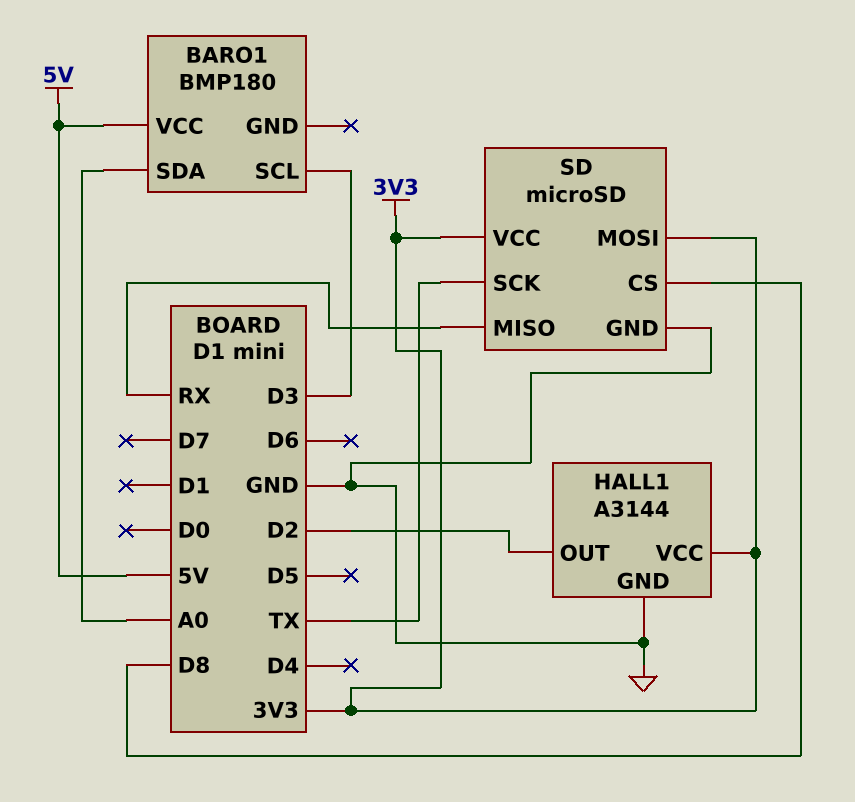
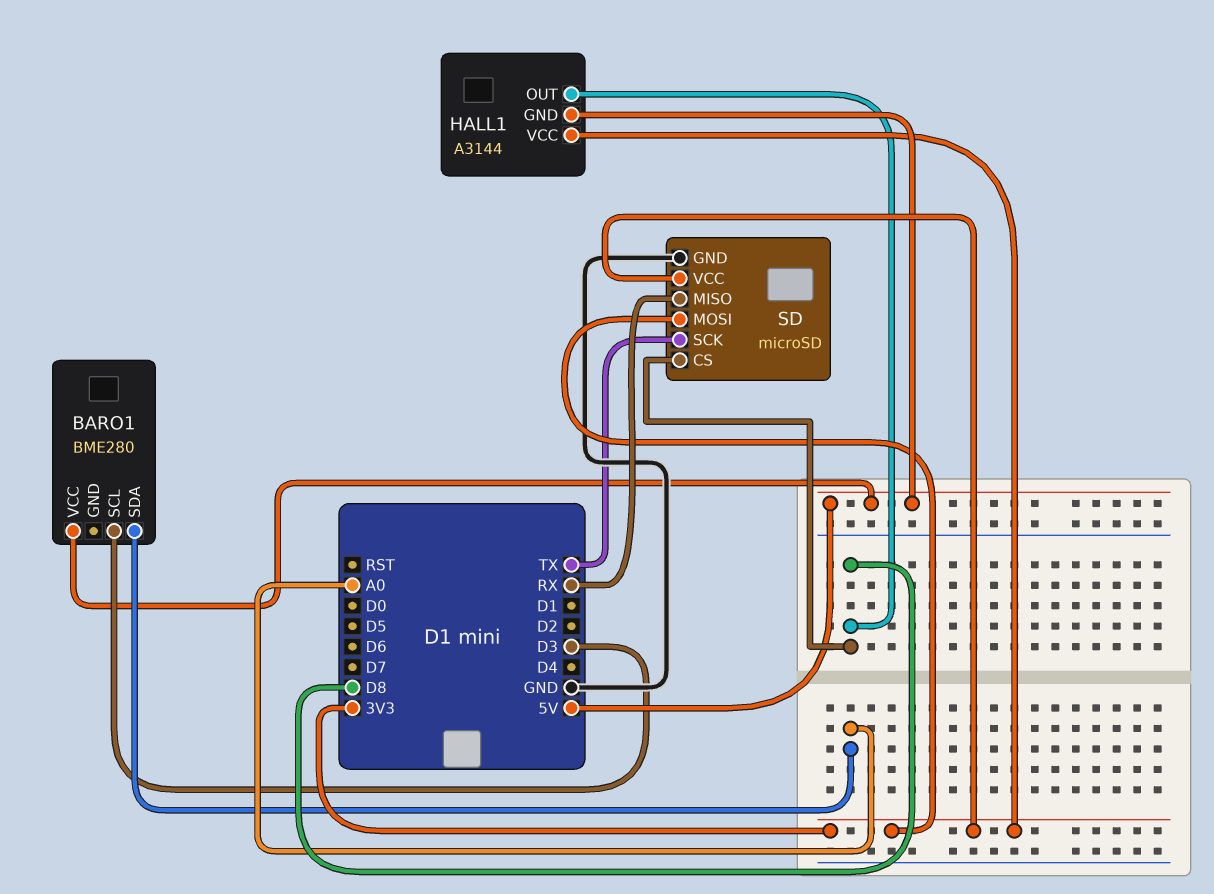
BARO1: BMP180 -> BME280
HALL1 pin GND: GND -> 5V
HALL1 pin OUT: D2 -> D8

